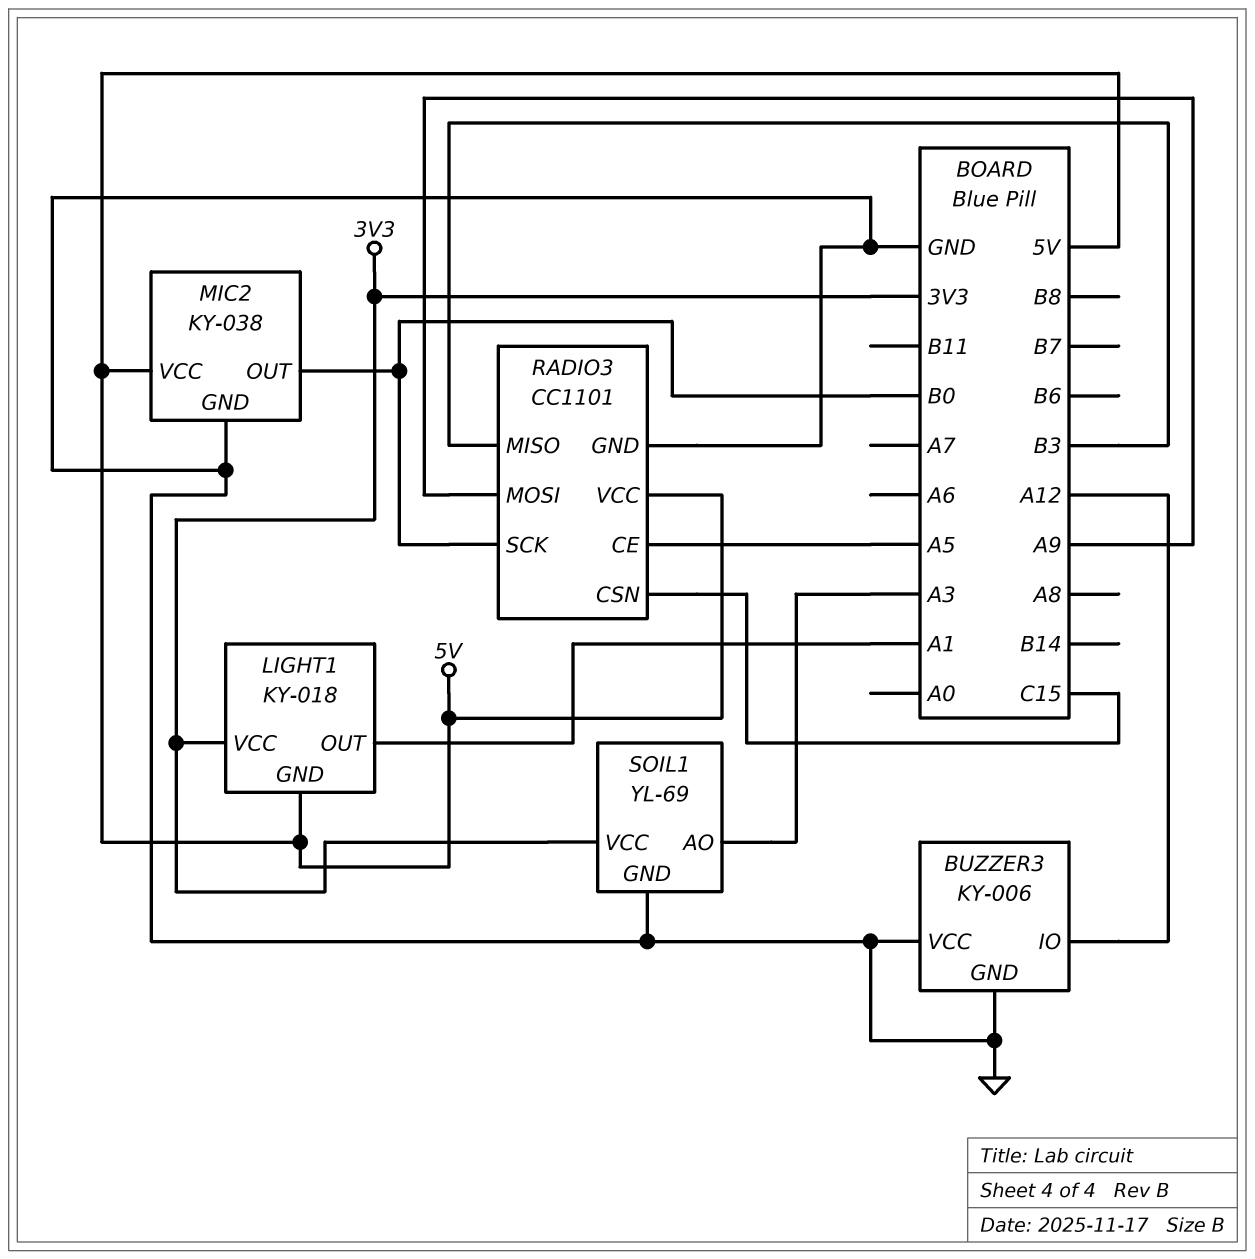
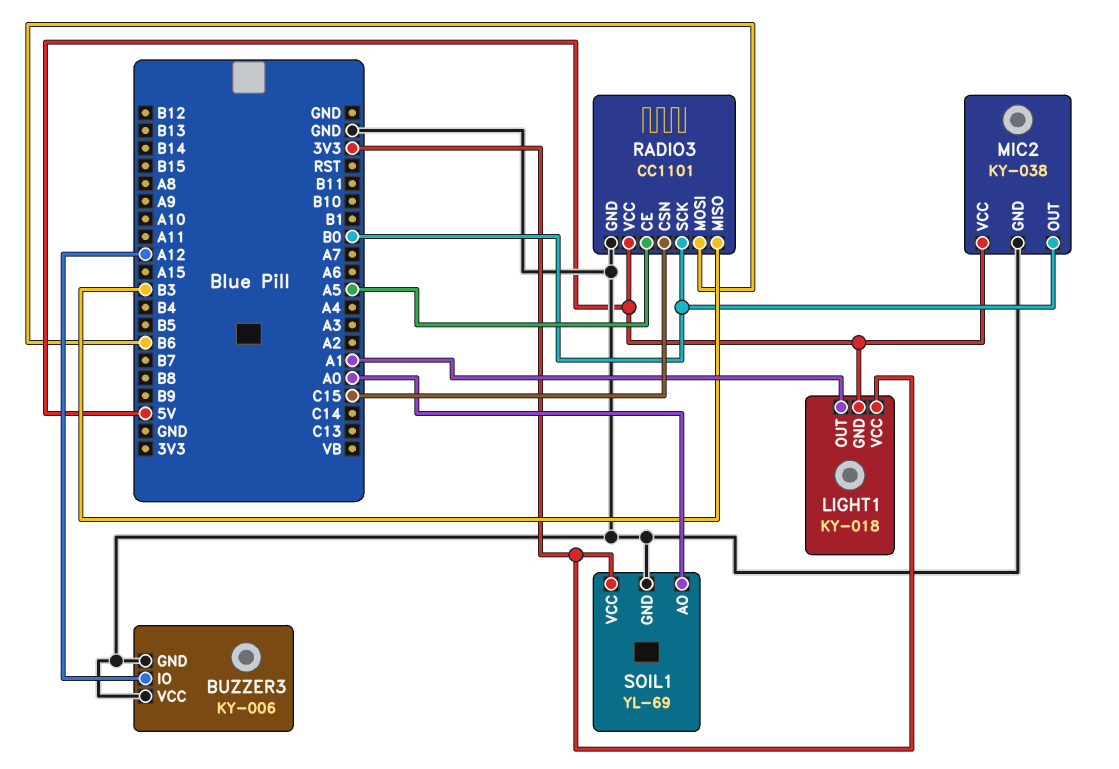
RADIO3 pin MOSI: A9 -> B6
SOIL1 pin AO: A3 -> A0

